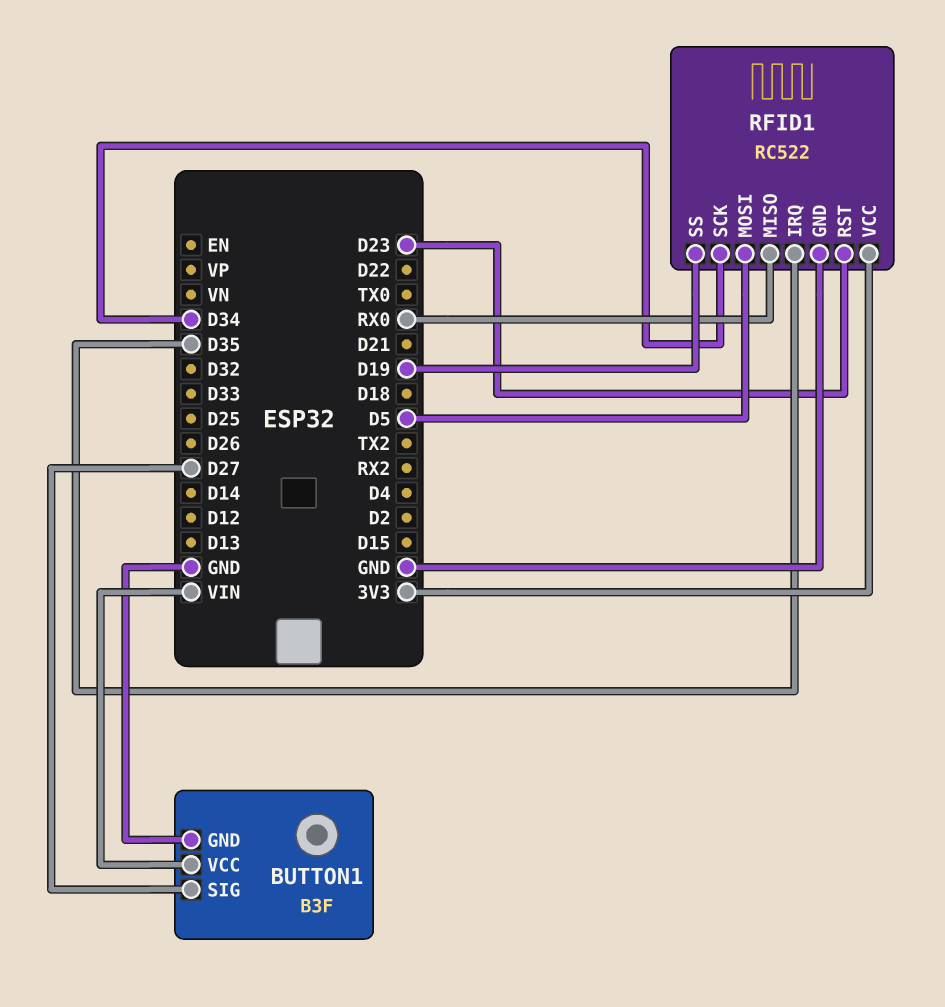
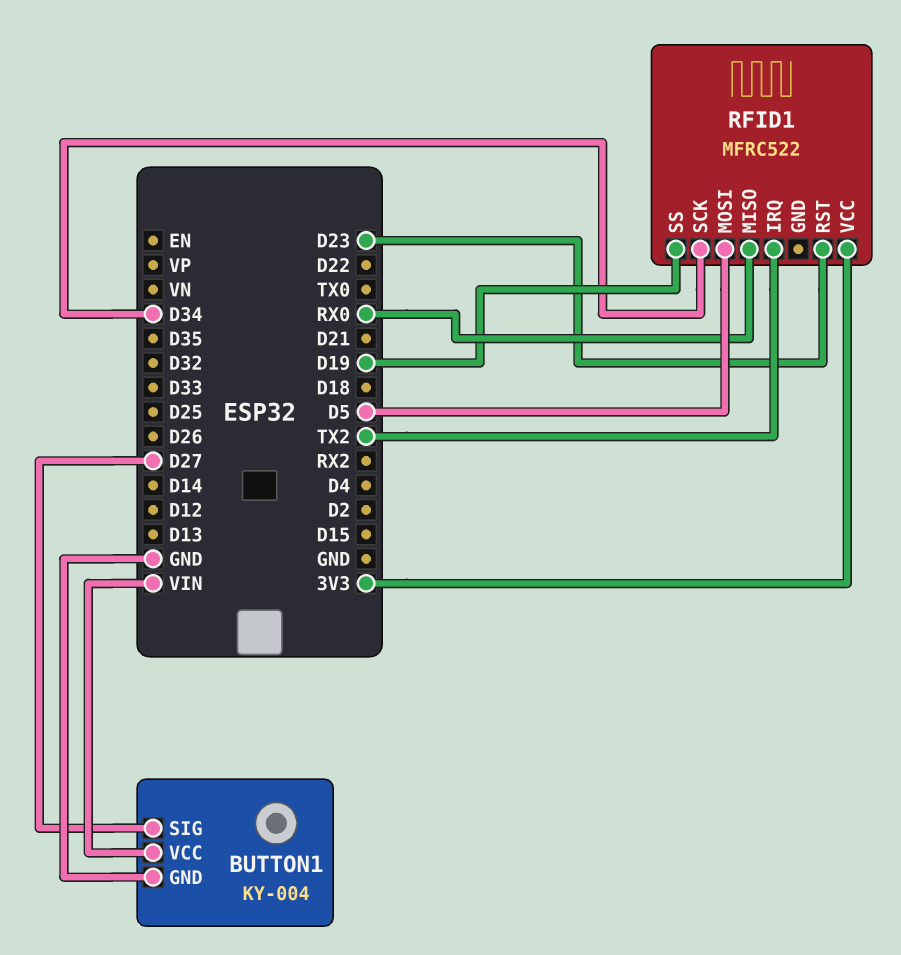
BUTTON1: B3F -> KY-004
RFID1: RC522 -> MFRC522
RFID1 pin GND: GND -> none
RFID1 pin IRQ: D35 -> TX2

